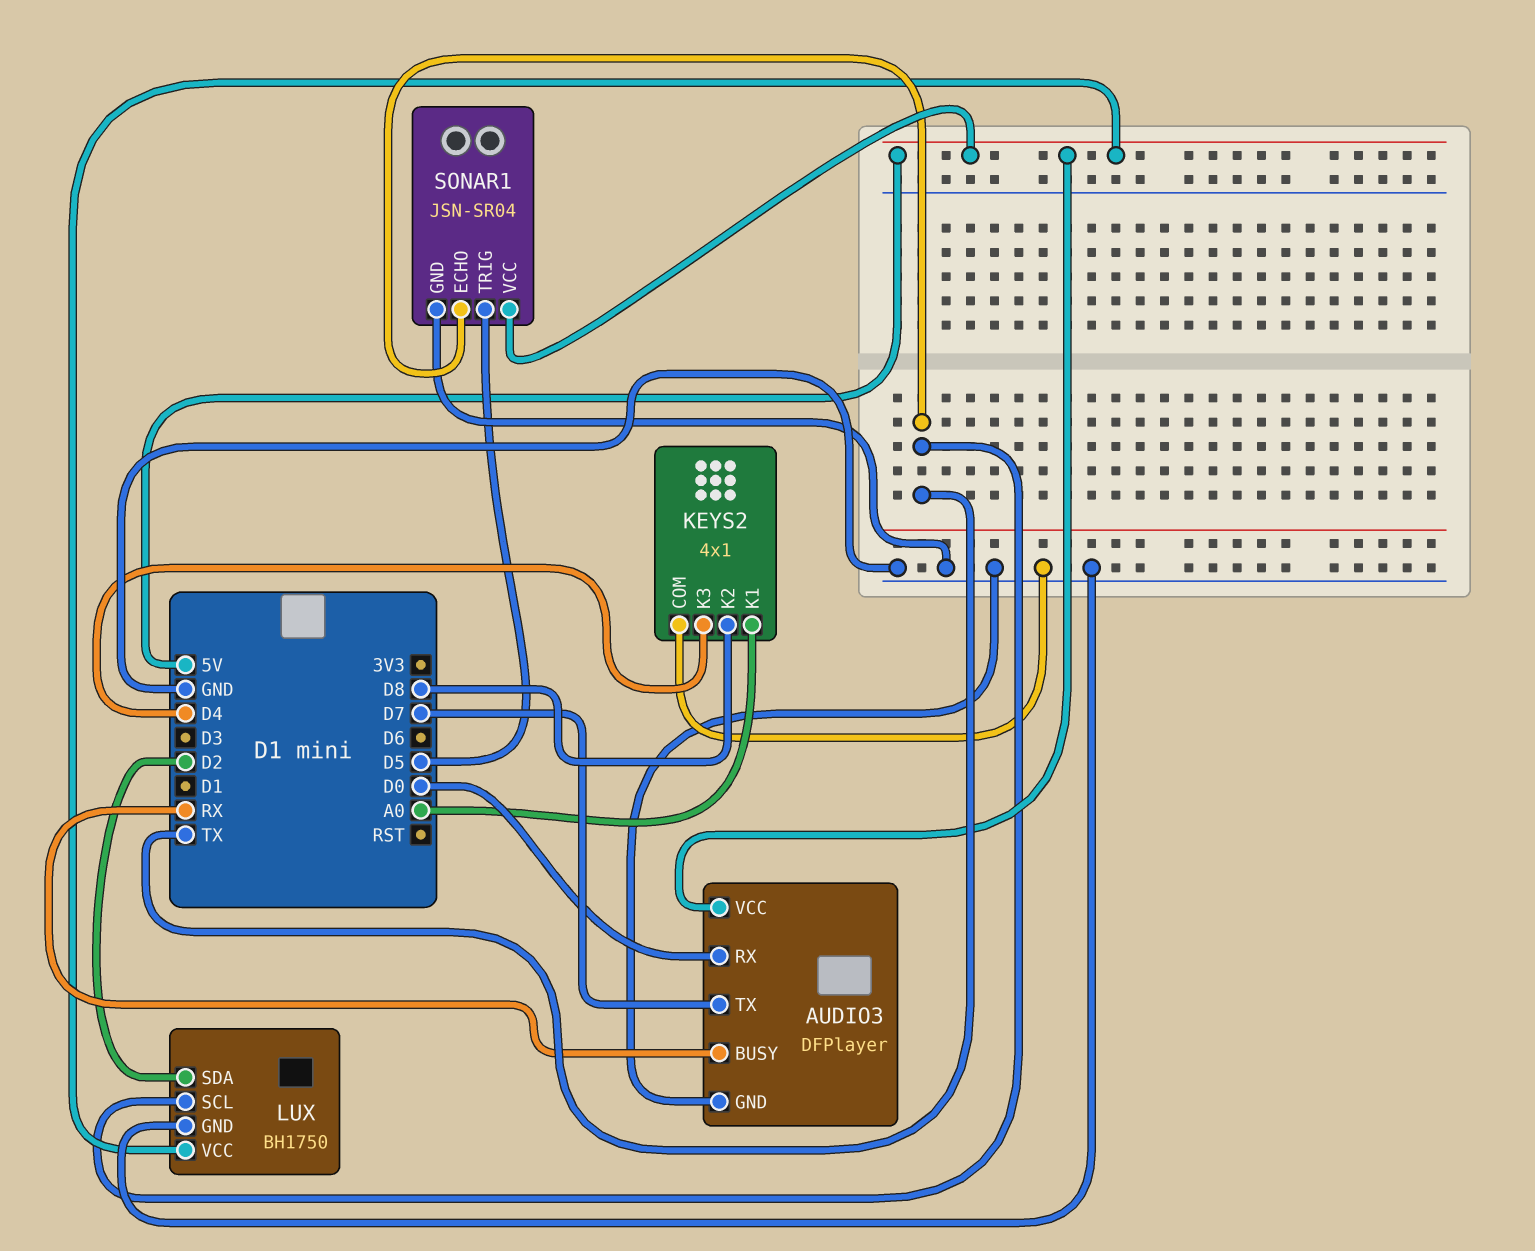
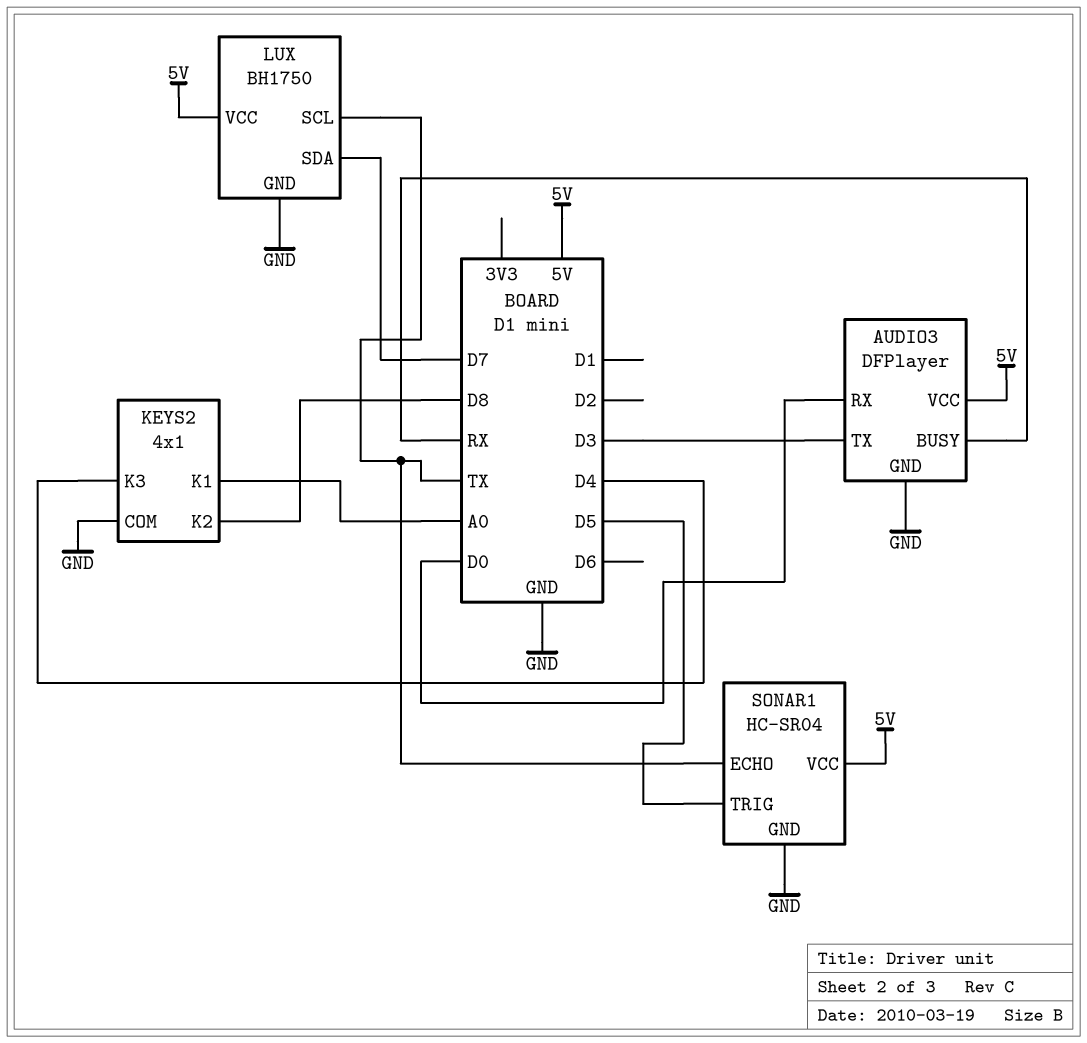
AUDIO3 pin TX: D7 -> D3
LUX pin SDA: D2 -> D7
SONAR1: JSN-SR04 -> HC-SR04

